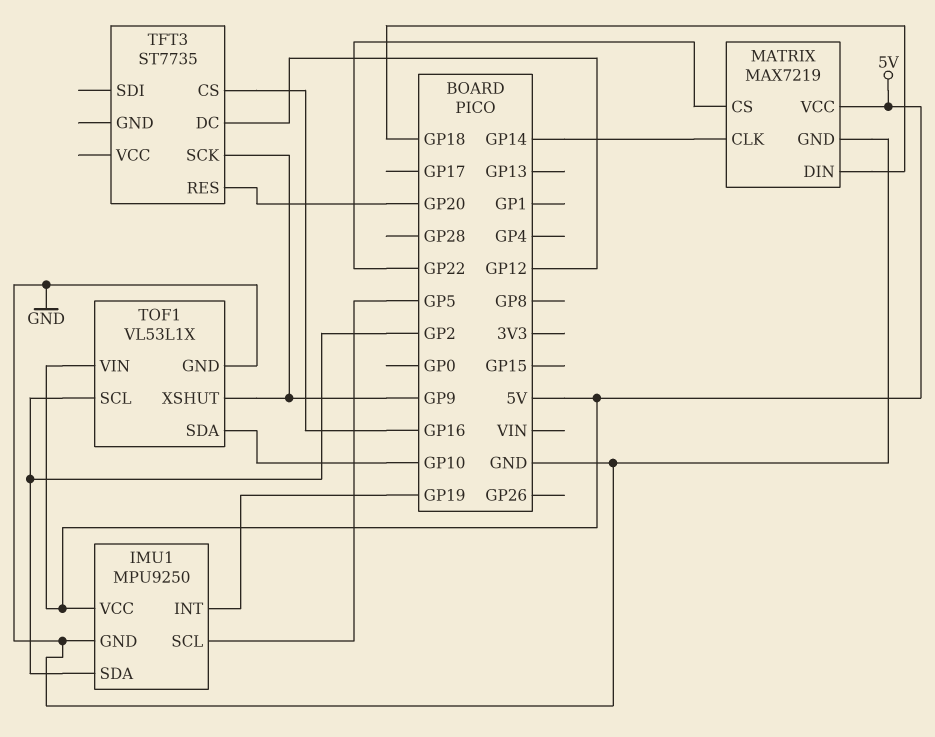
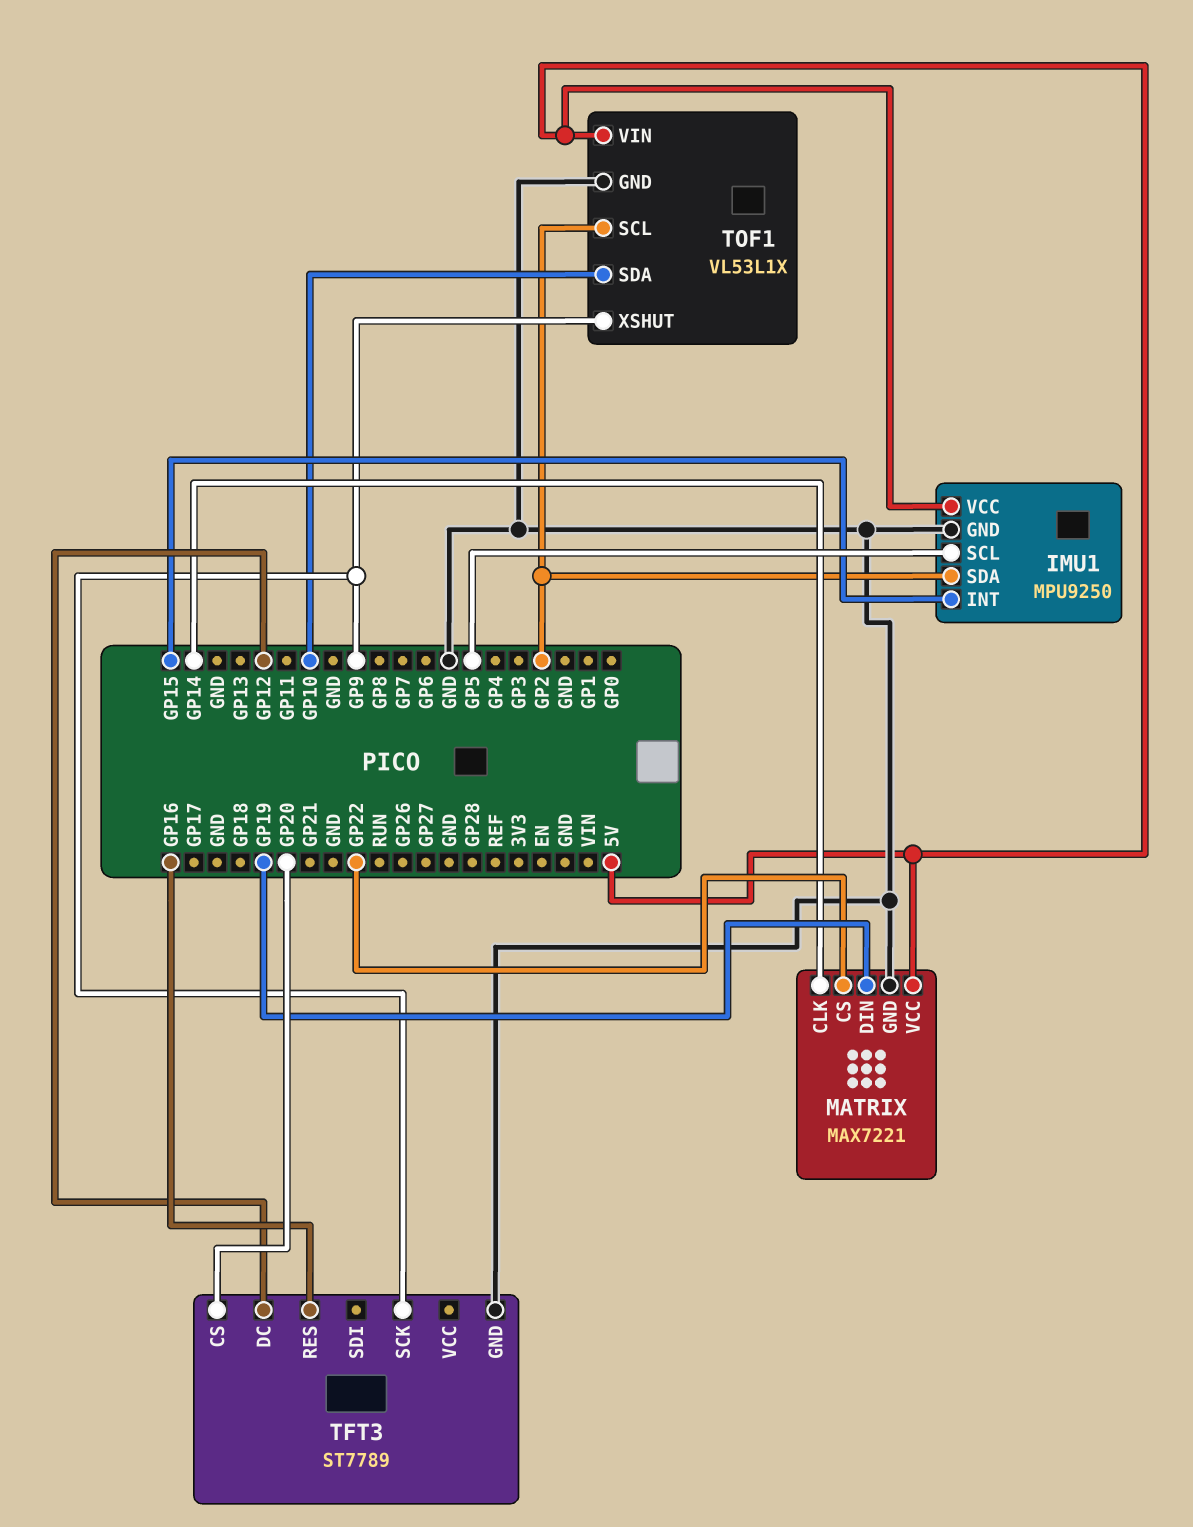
IMU1 pin INT: GP19 -> GP15
MATRIX: MAX7219 -> MAX7221
MATRIX pin DIN: GP18 -> GP19
TFT3: ST7735 -> ST7789
TFT3 pin CS: GP16 -> GP20
TFT3 pin GND: none -> GND
TFT3 pin RES: GP20 -> GP16

